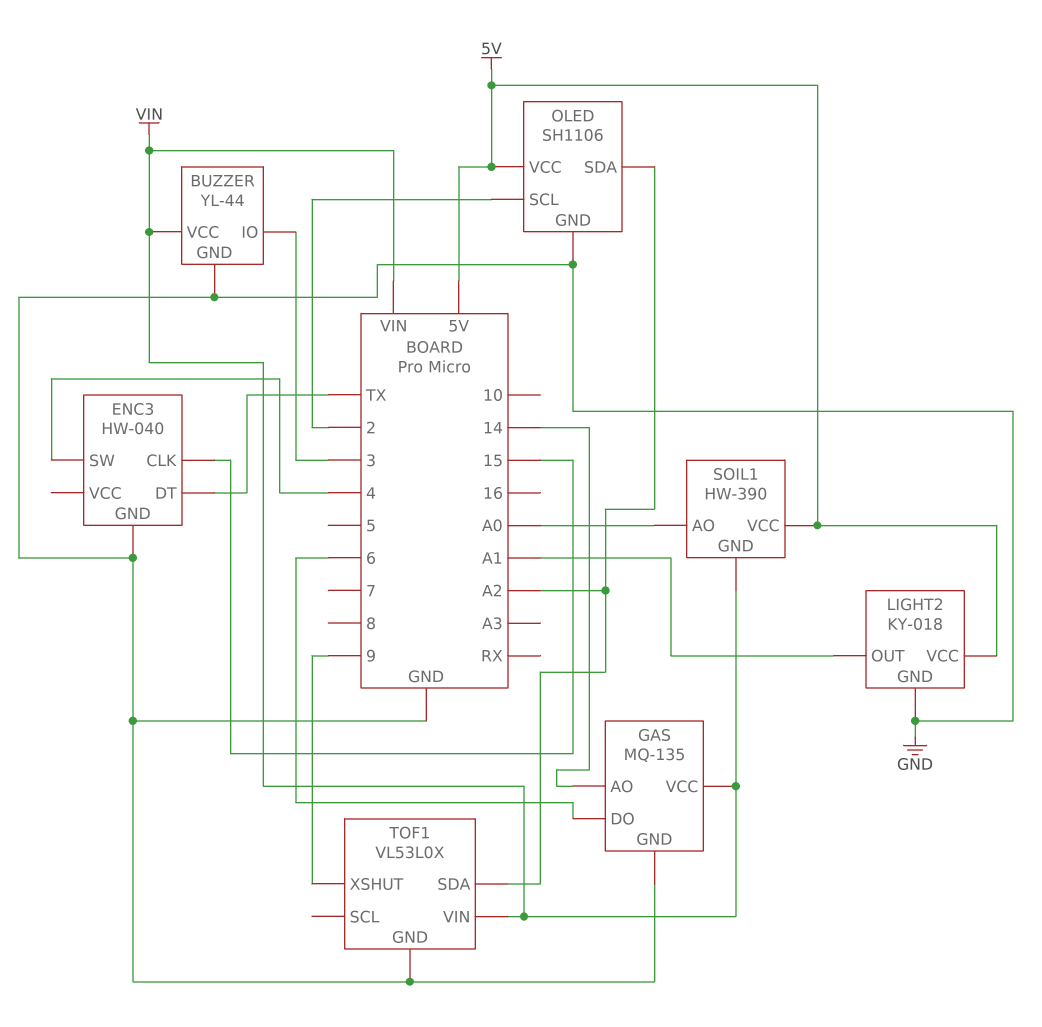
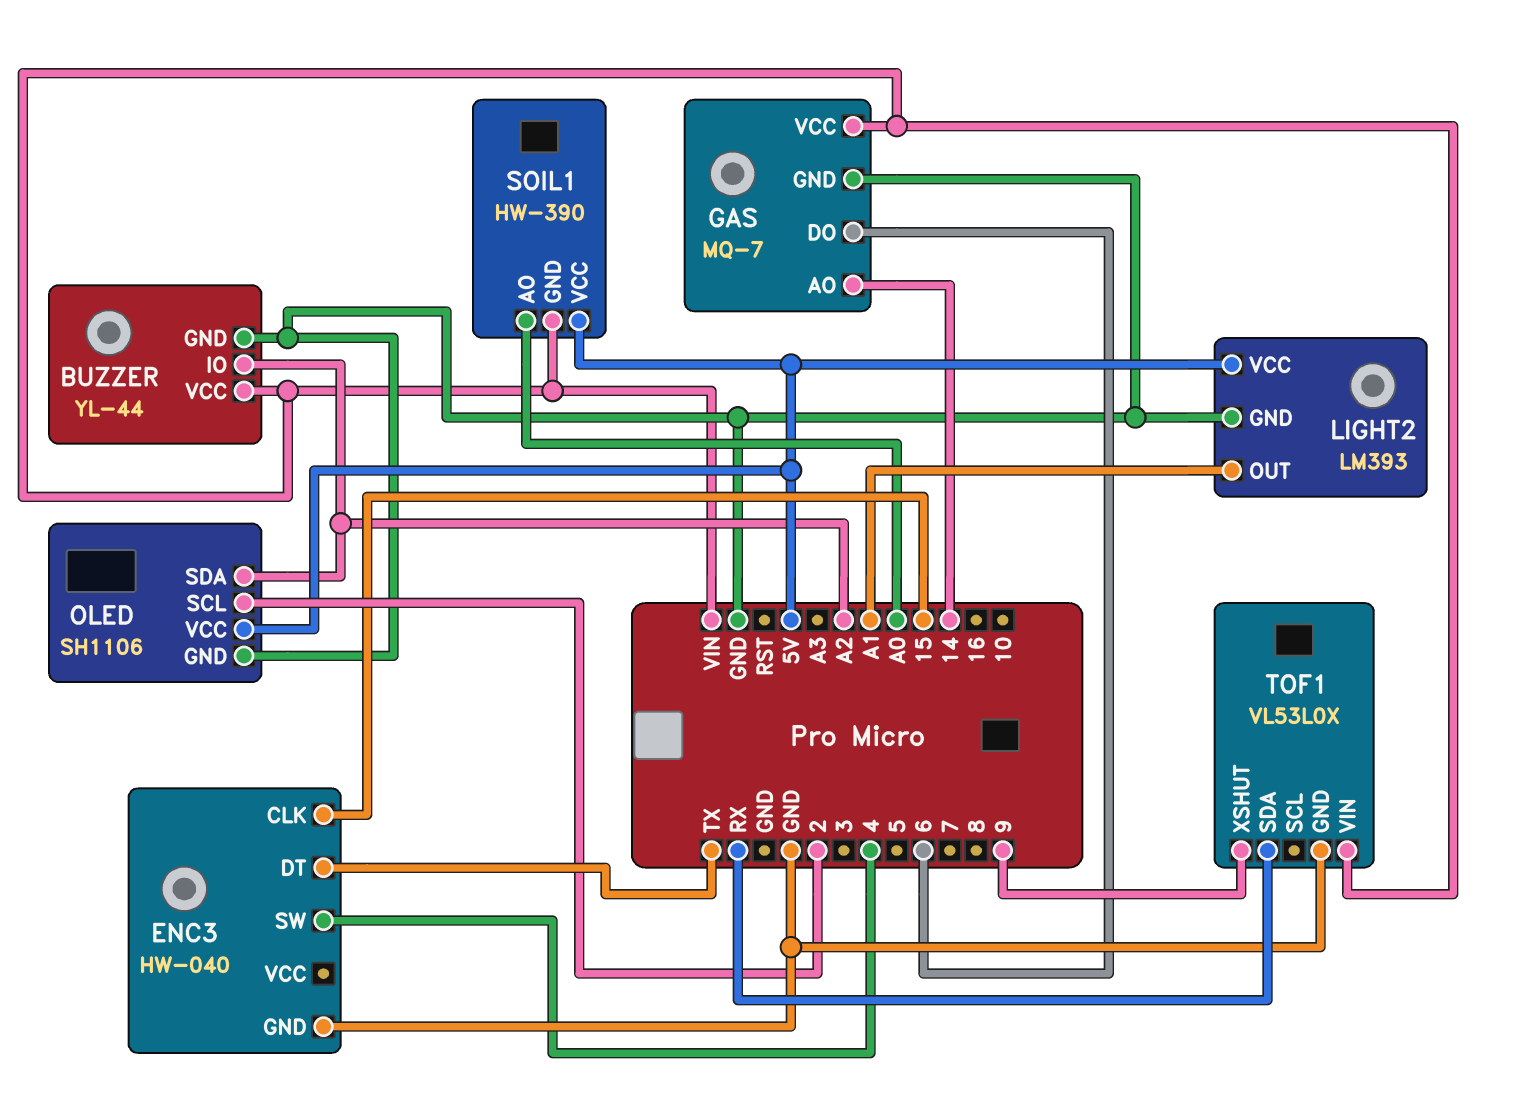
BUZZER pin IO: 3 -> A2
GAS: MQ-135 -> MQ-7
LIGHT2: KY-018 -> LM393
TOF1 pin SDA: A2 -> RX

